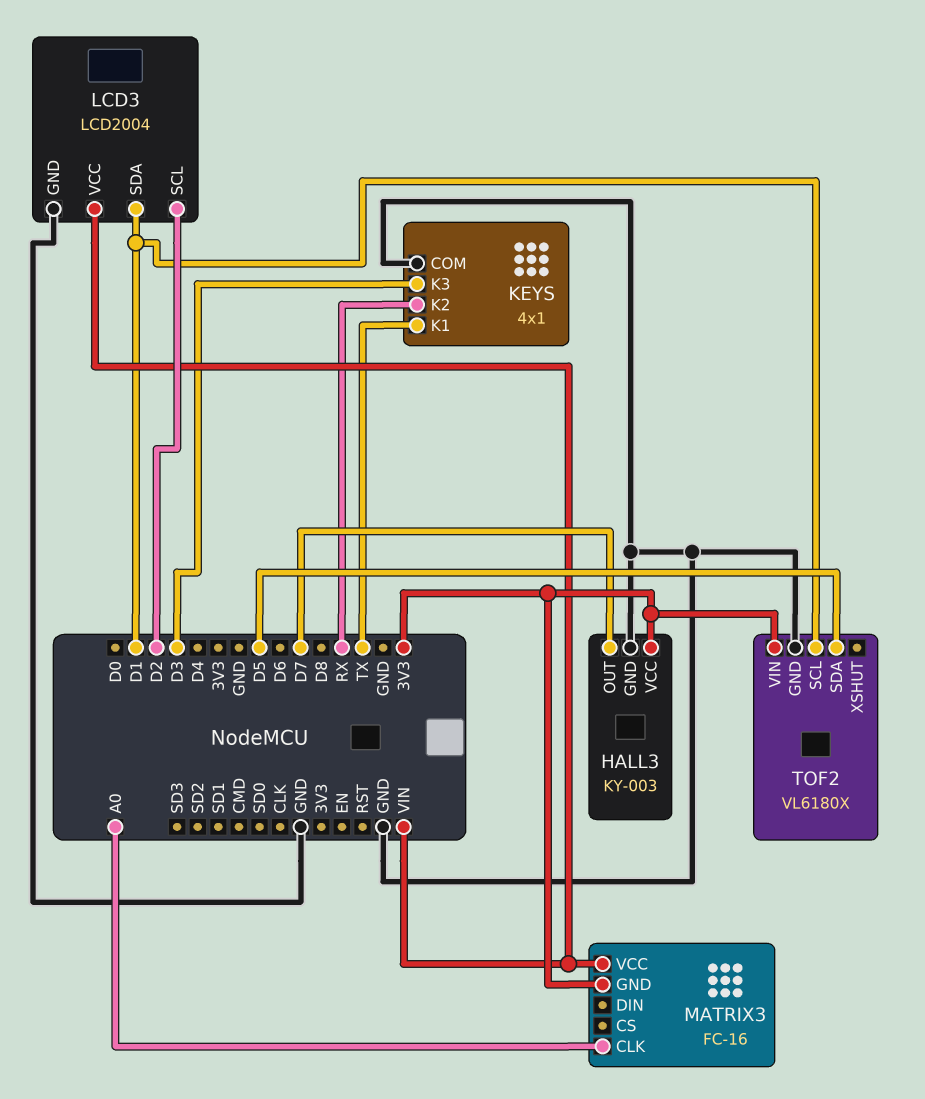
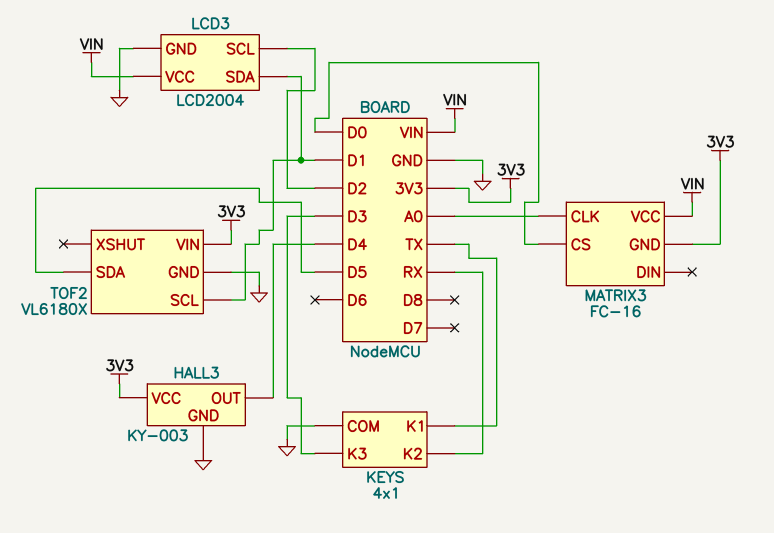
HALL3 pin OUT: D7 -> D4
MATRIX3 pin CS: none -> D0

